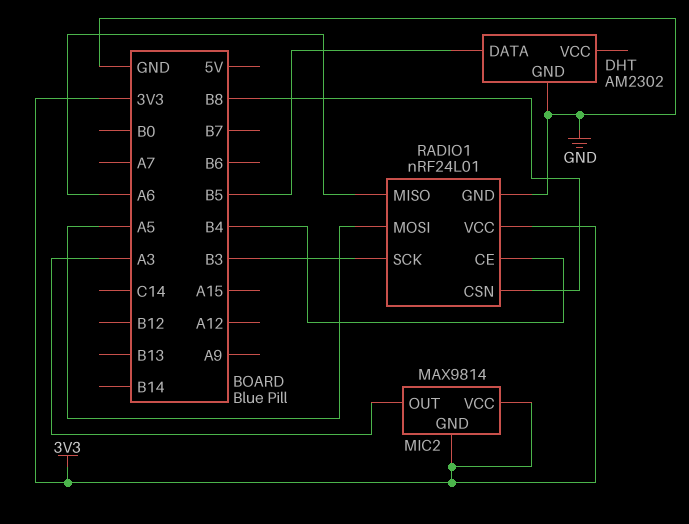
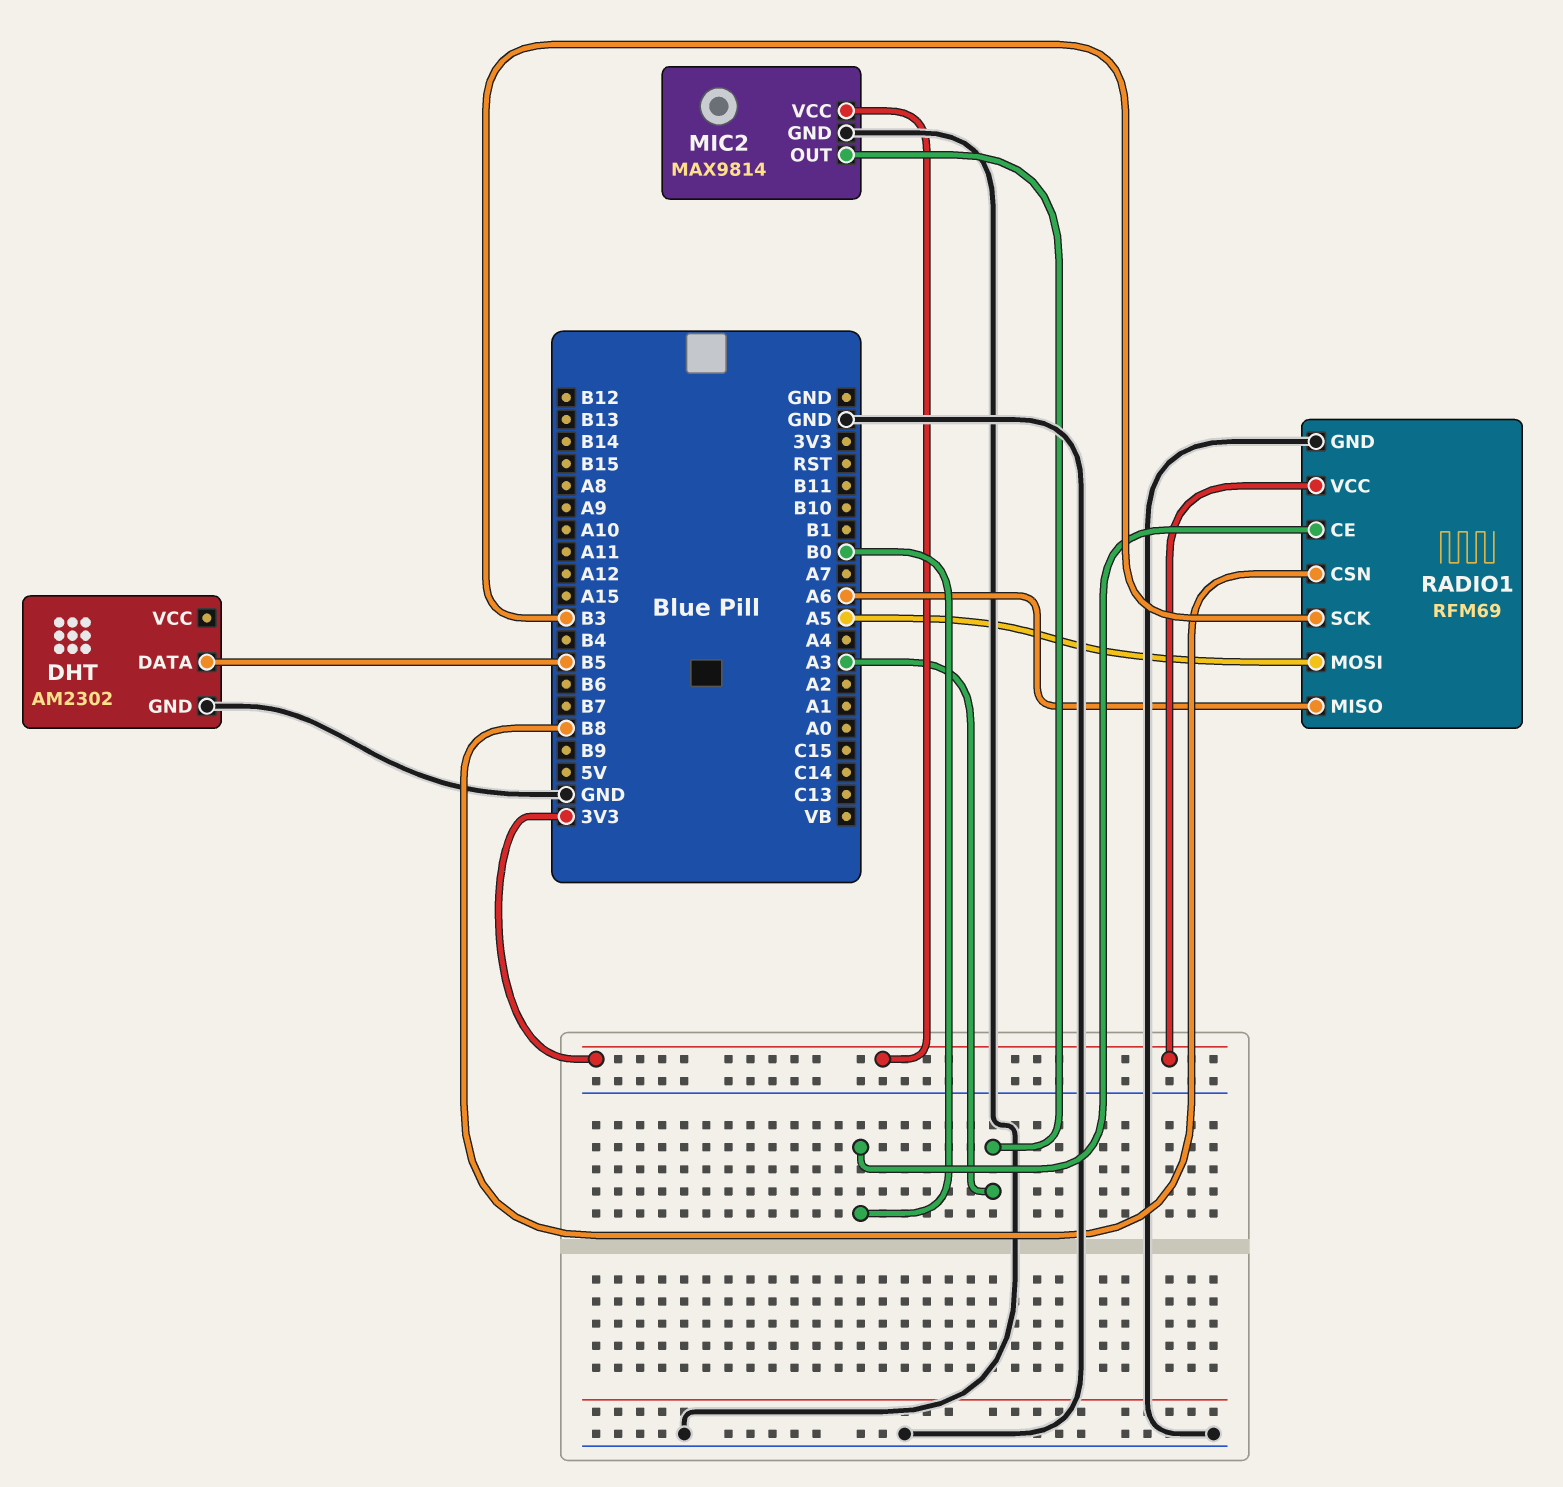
MIC2 pin GND: 3V3 -> GND
RADIO1: nRF24L01 -> RFM69
RADIO1 pin CE: B4 -> B0

